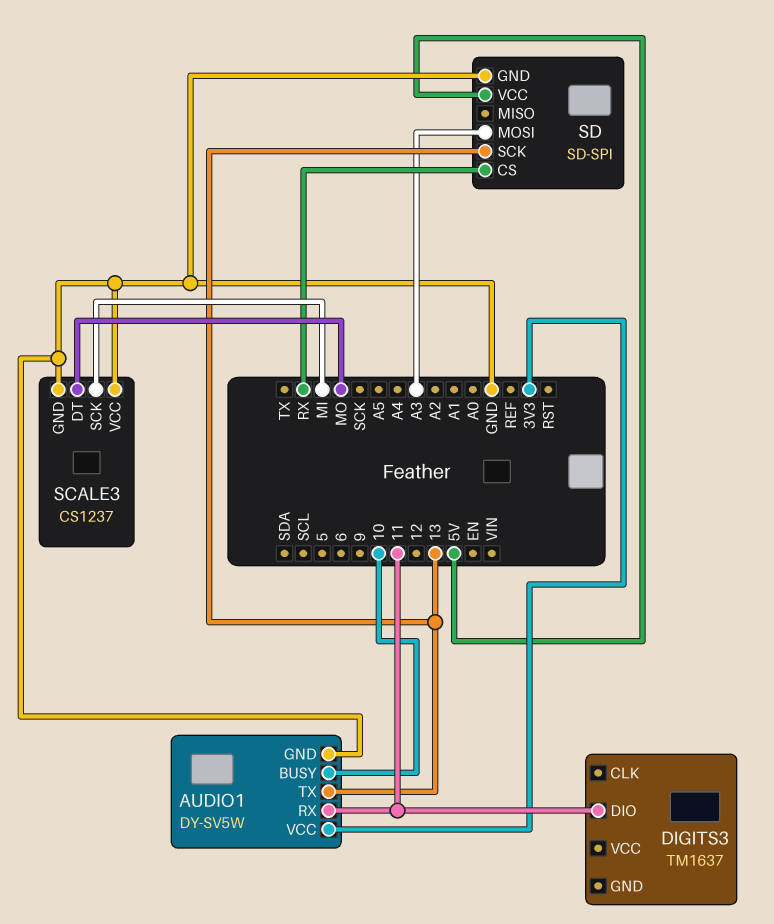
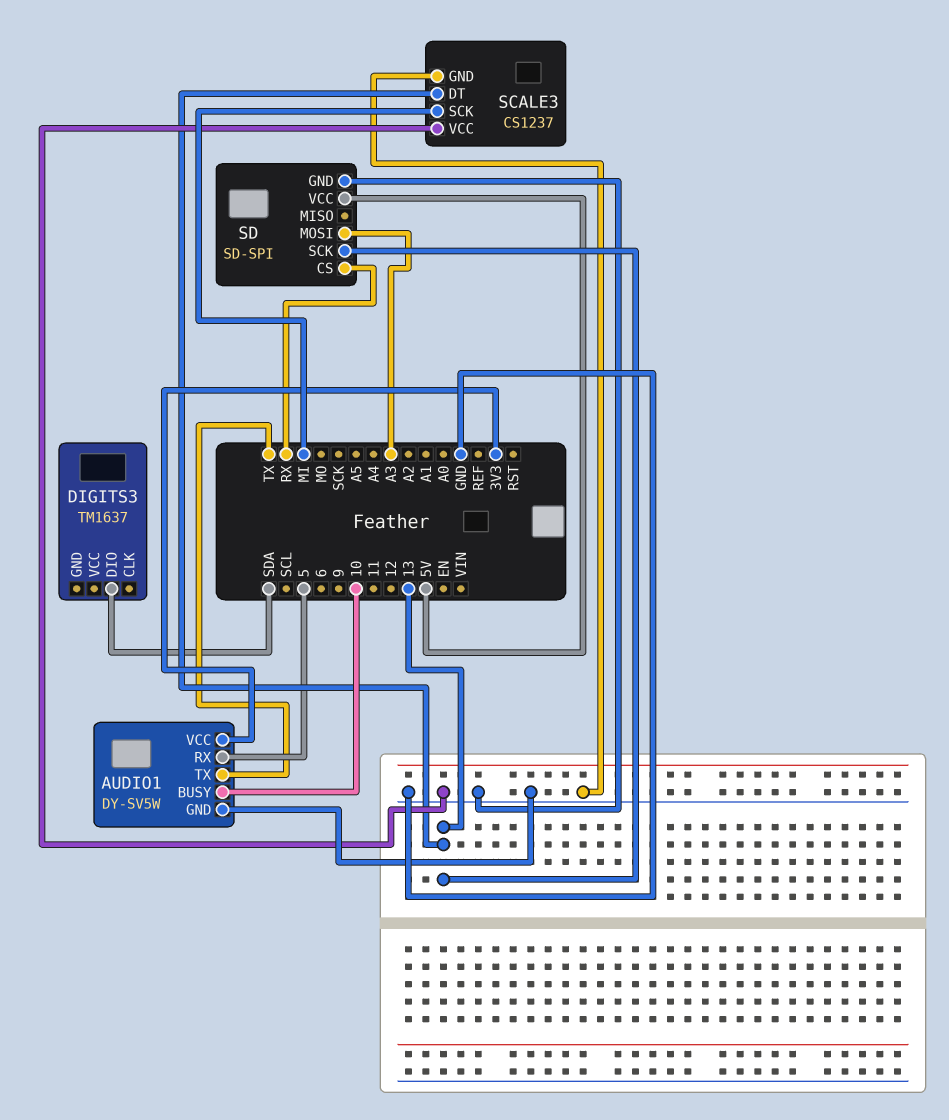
AUDIO1 pin RX: 11 -> 5
AUDIO1 pin TX: 13 -> TX
DIGITS3 pin DIO: 11 -> SDA
SCALE3 pin DT: MO -> 13

